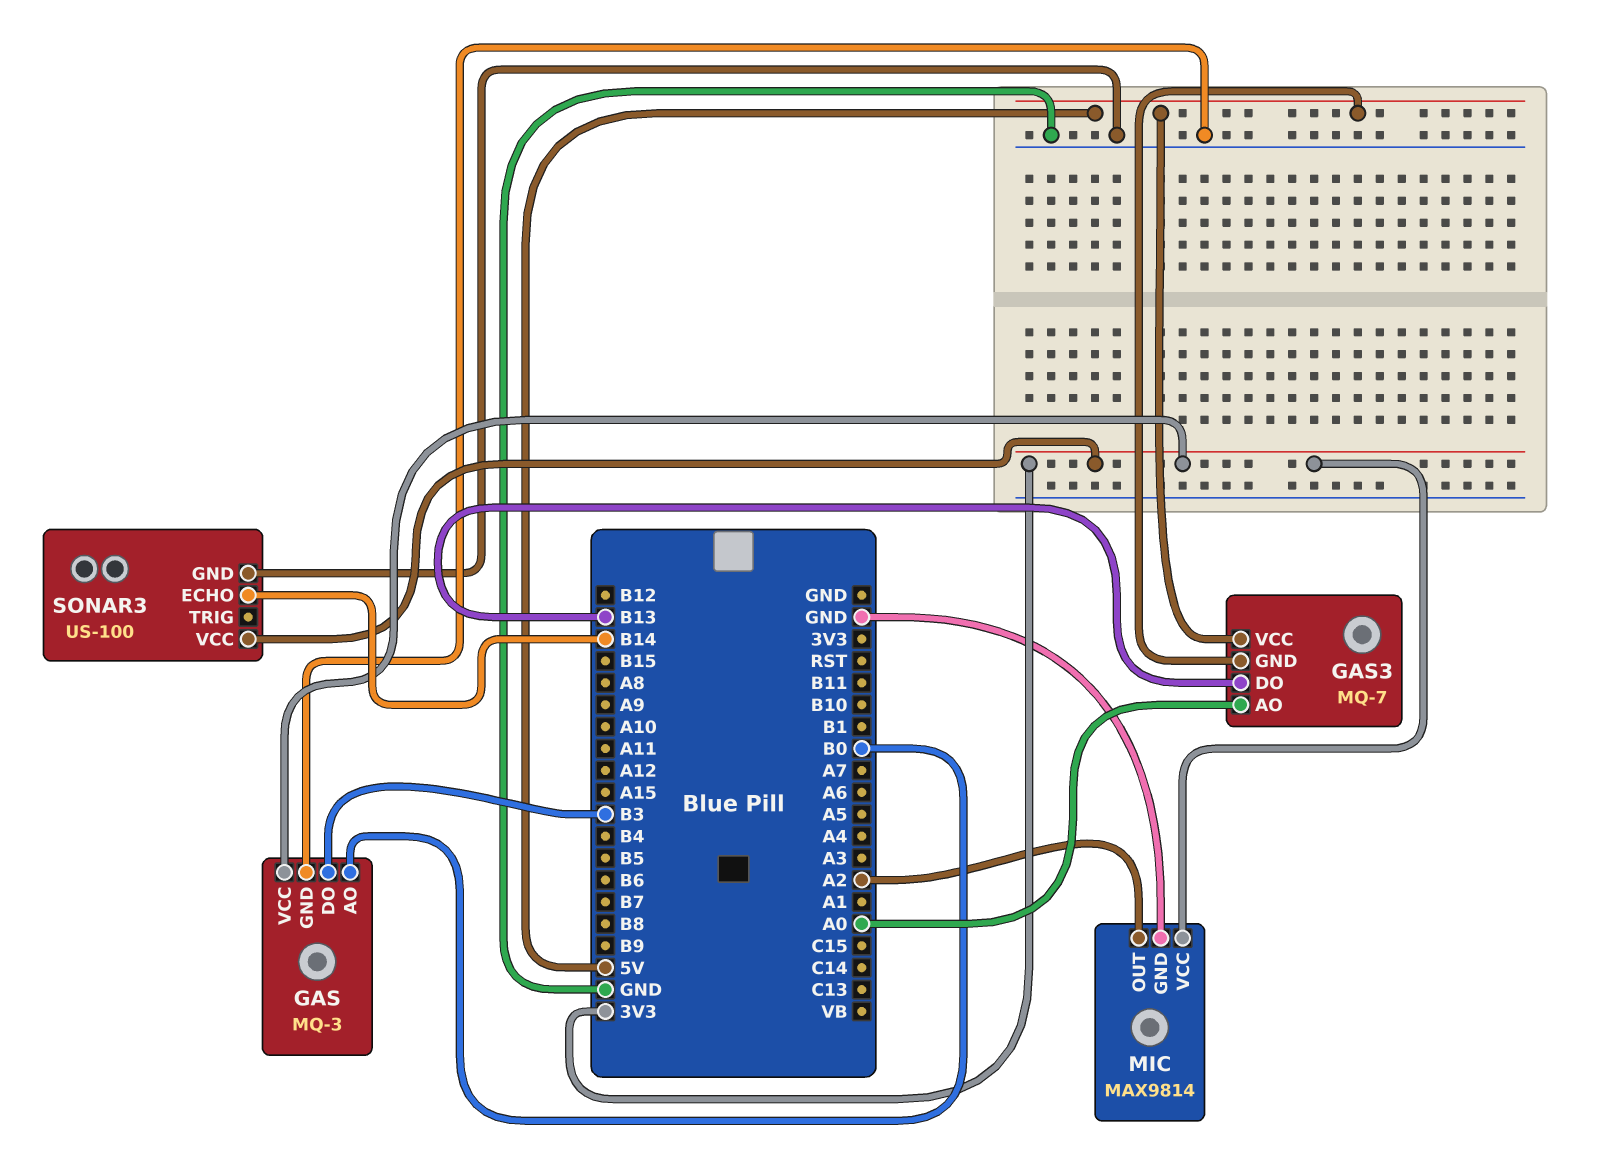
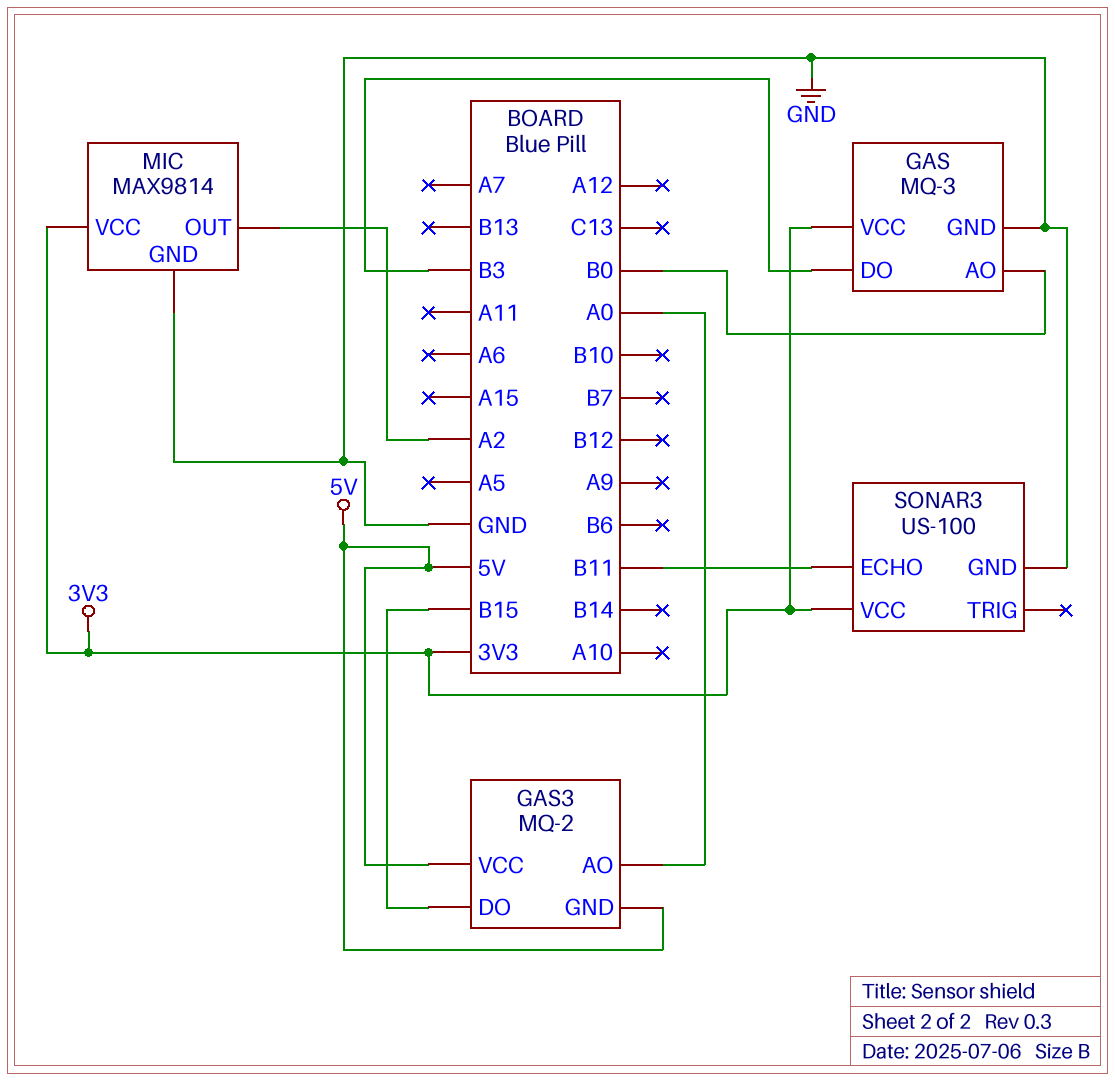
GAS3: MQ-7 -> MQ-2
GAS3 pin DO: B13 -> B15
SONAR3 pin ECHO: B14 -> B11

